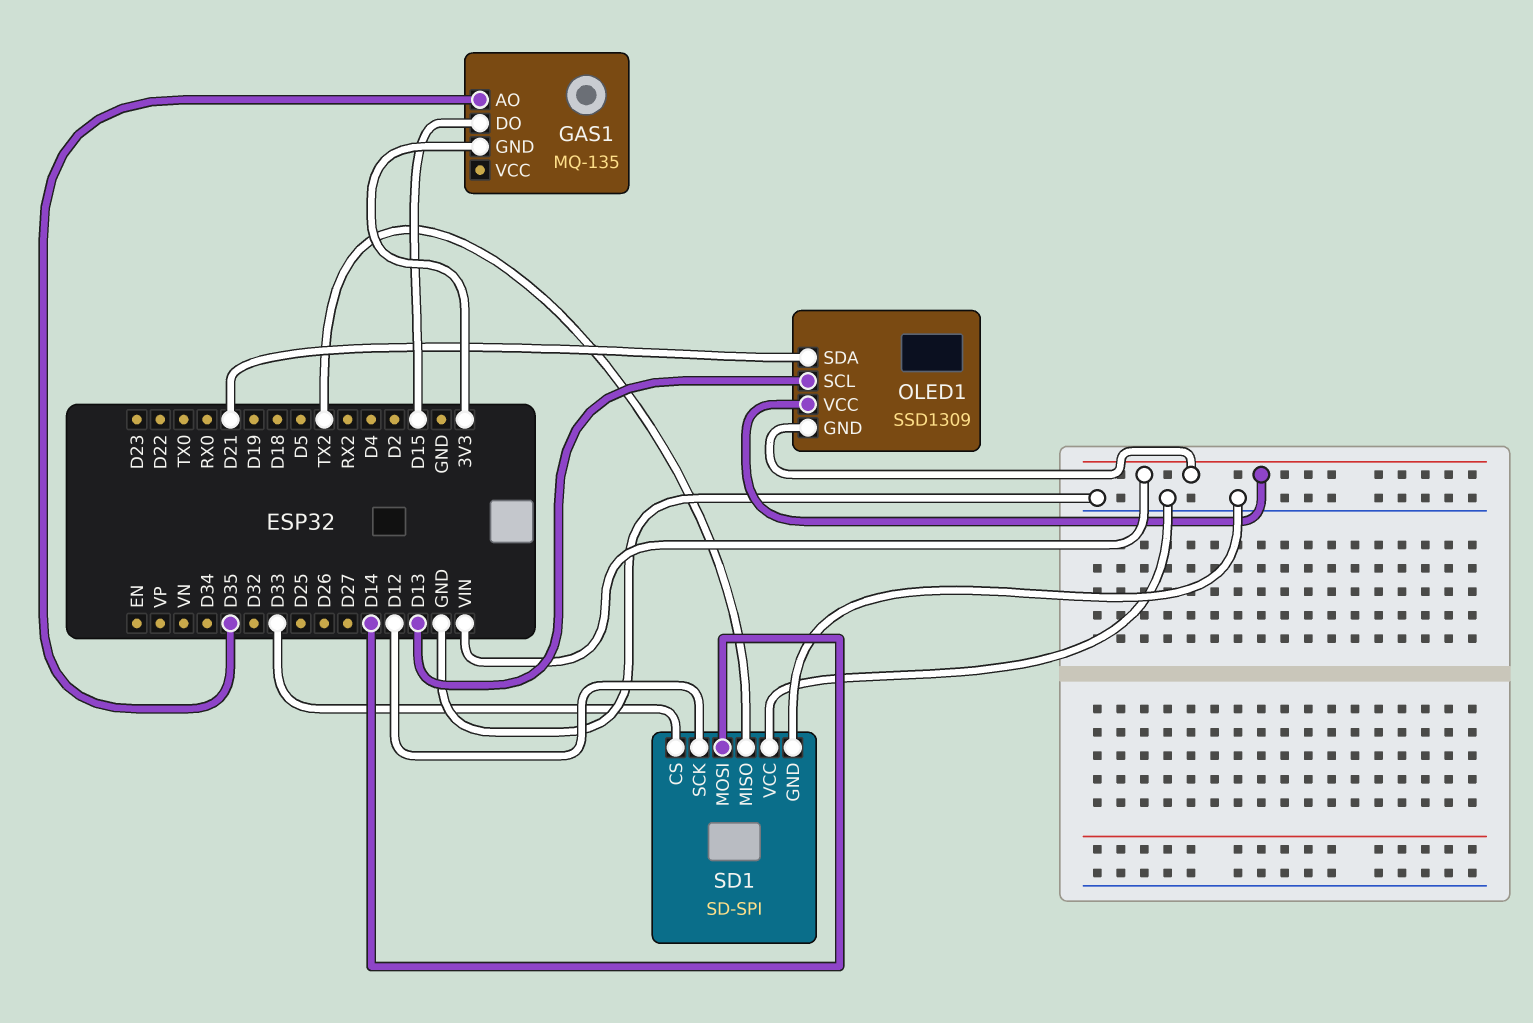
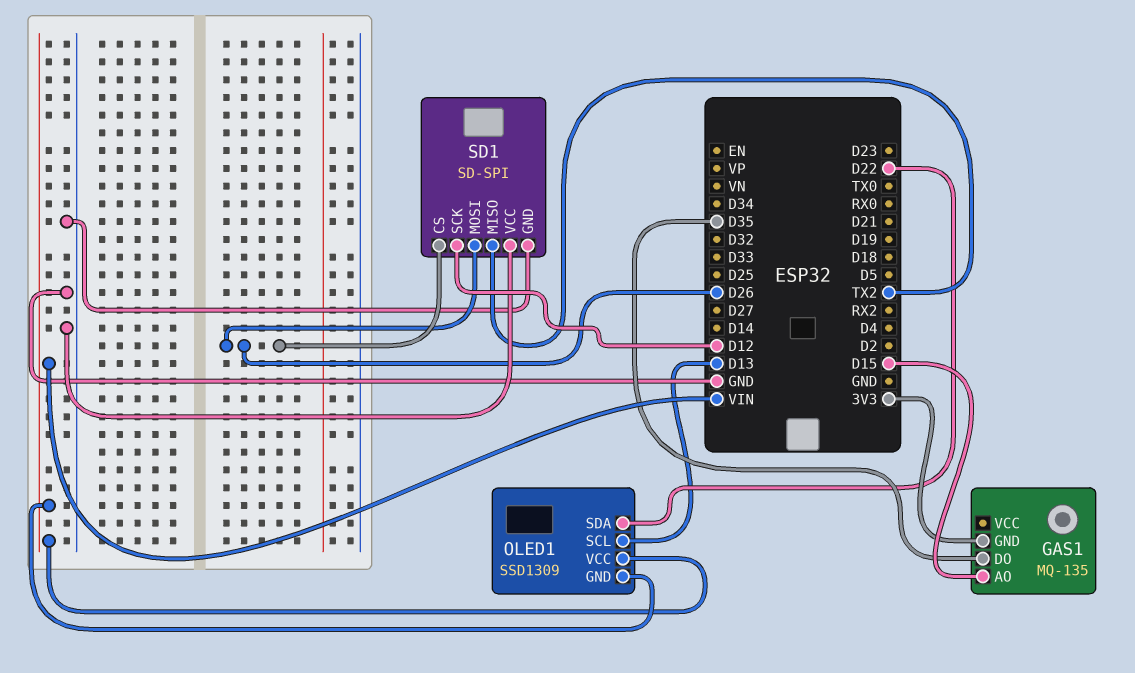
GAS1 pin AO: D35 -> D15
GAS1 pin DO: D15 -> D35
OLED1 pin SDA: D21 -> D22
SD1 pin CS: D33 -> D26
SD1 pin MOSI: D14 -> D26

